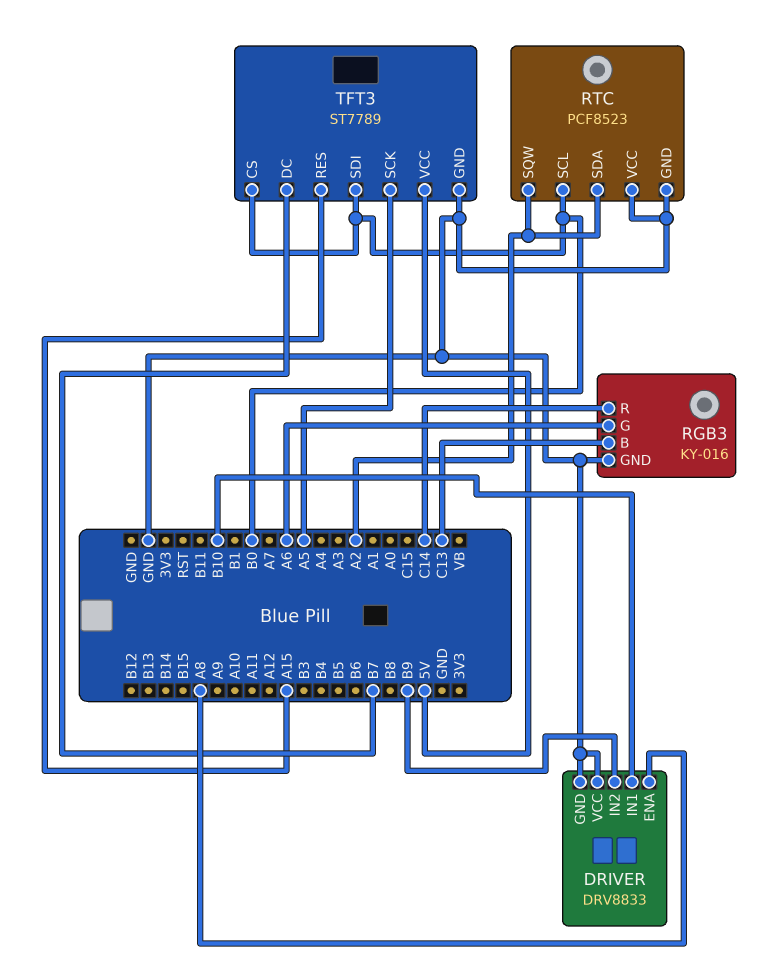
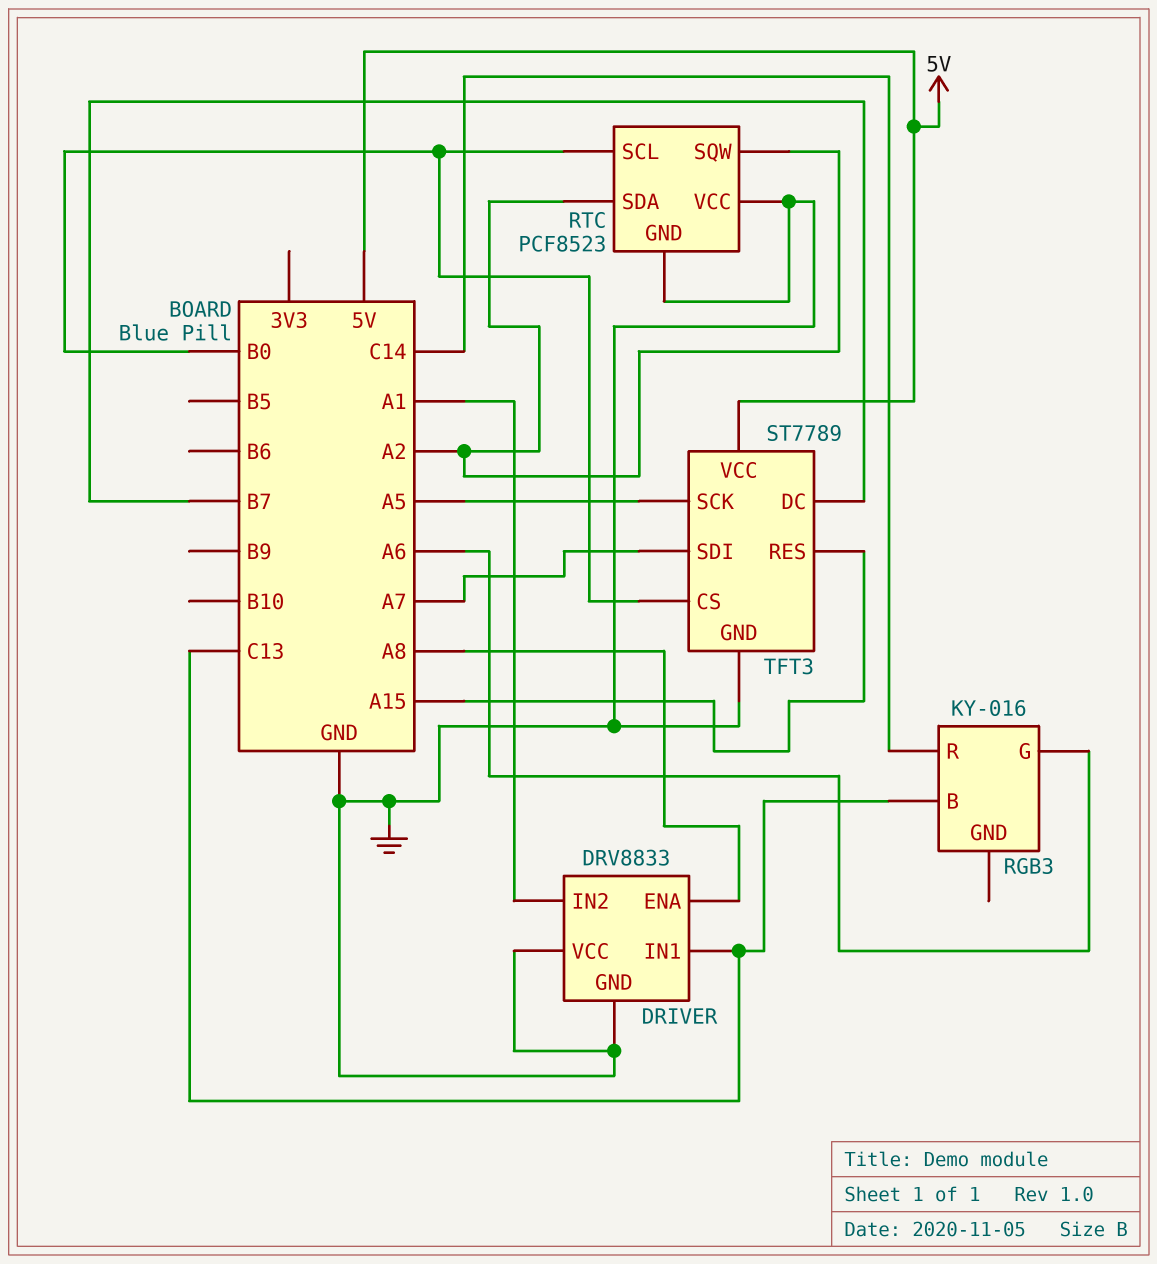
DRIVER pin IN1: B10 -> C13
DRIVER pin IN2: B9 -> A1
RGB3 pin GND: GND -> none
TFT3 pin SDI: B0 -> A7

